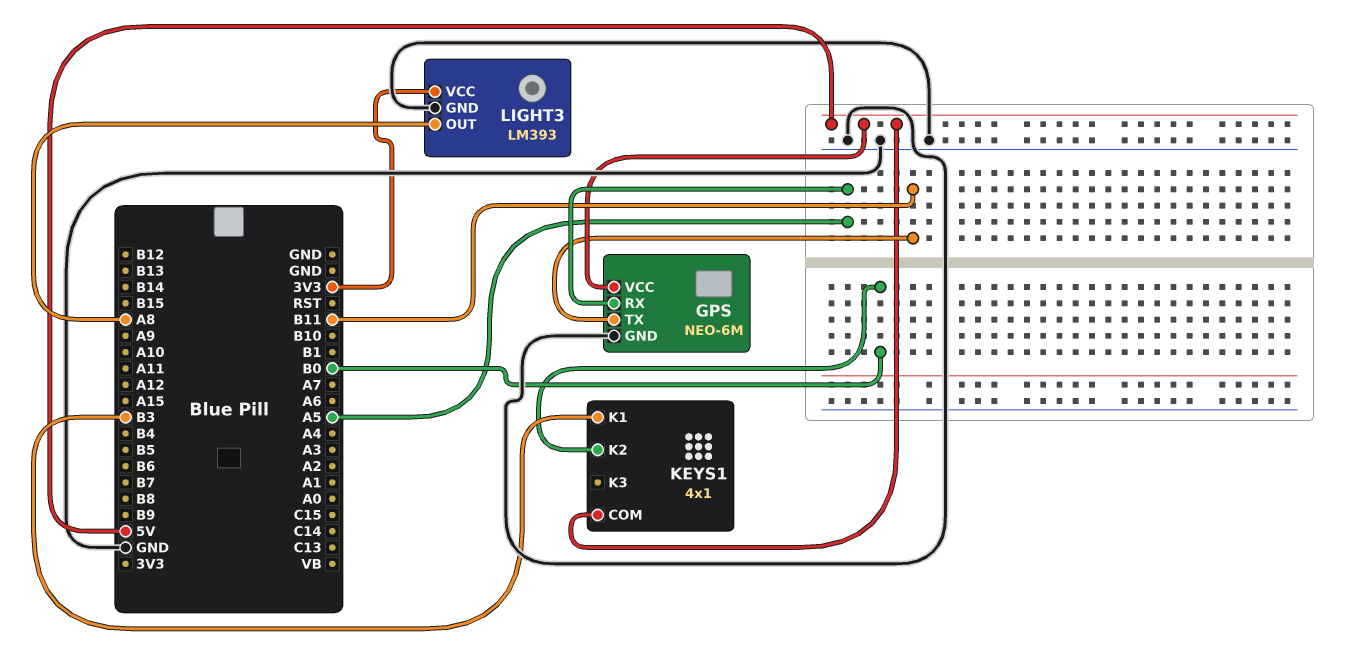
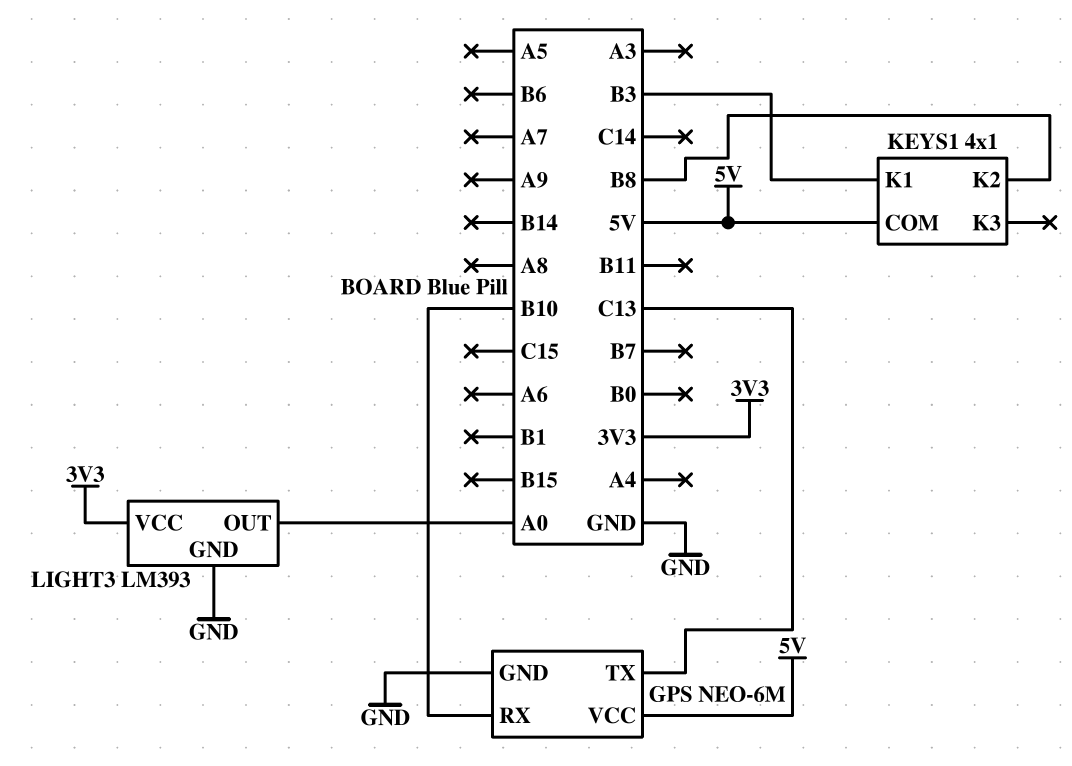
GPS pin RX: A5 -> B10
GPS pin TX: B11 -> C13
KEYS1 pin K2: B0 -> B8
LIGHT3 pin OUT: A8 -> A0

